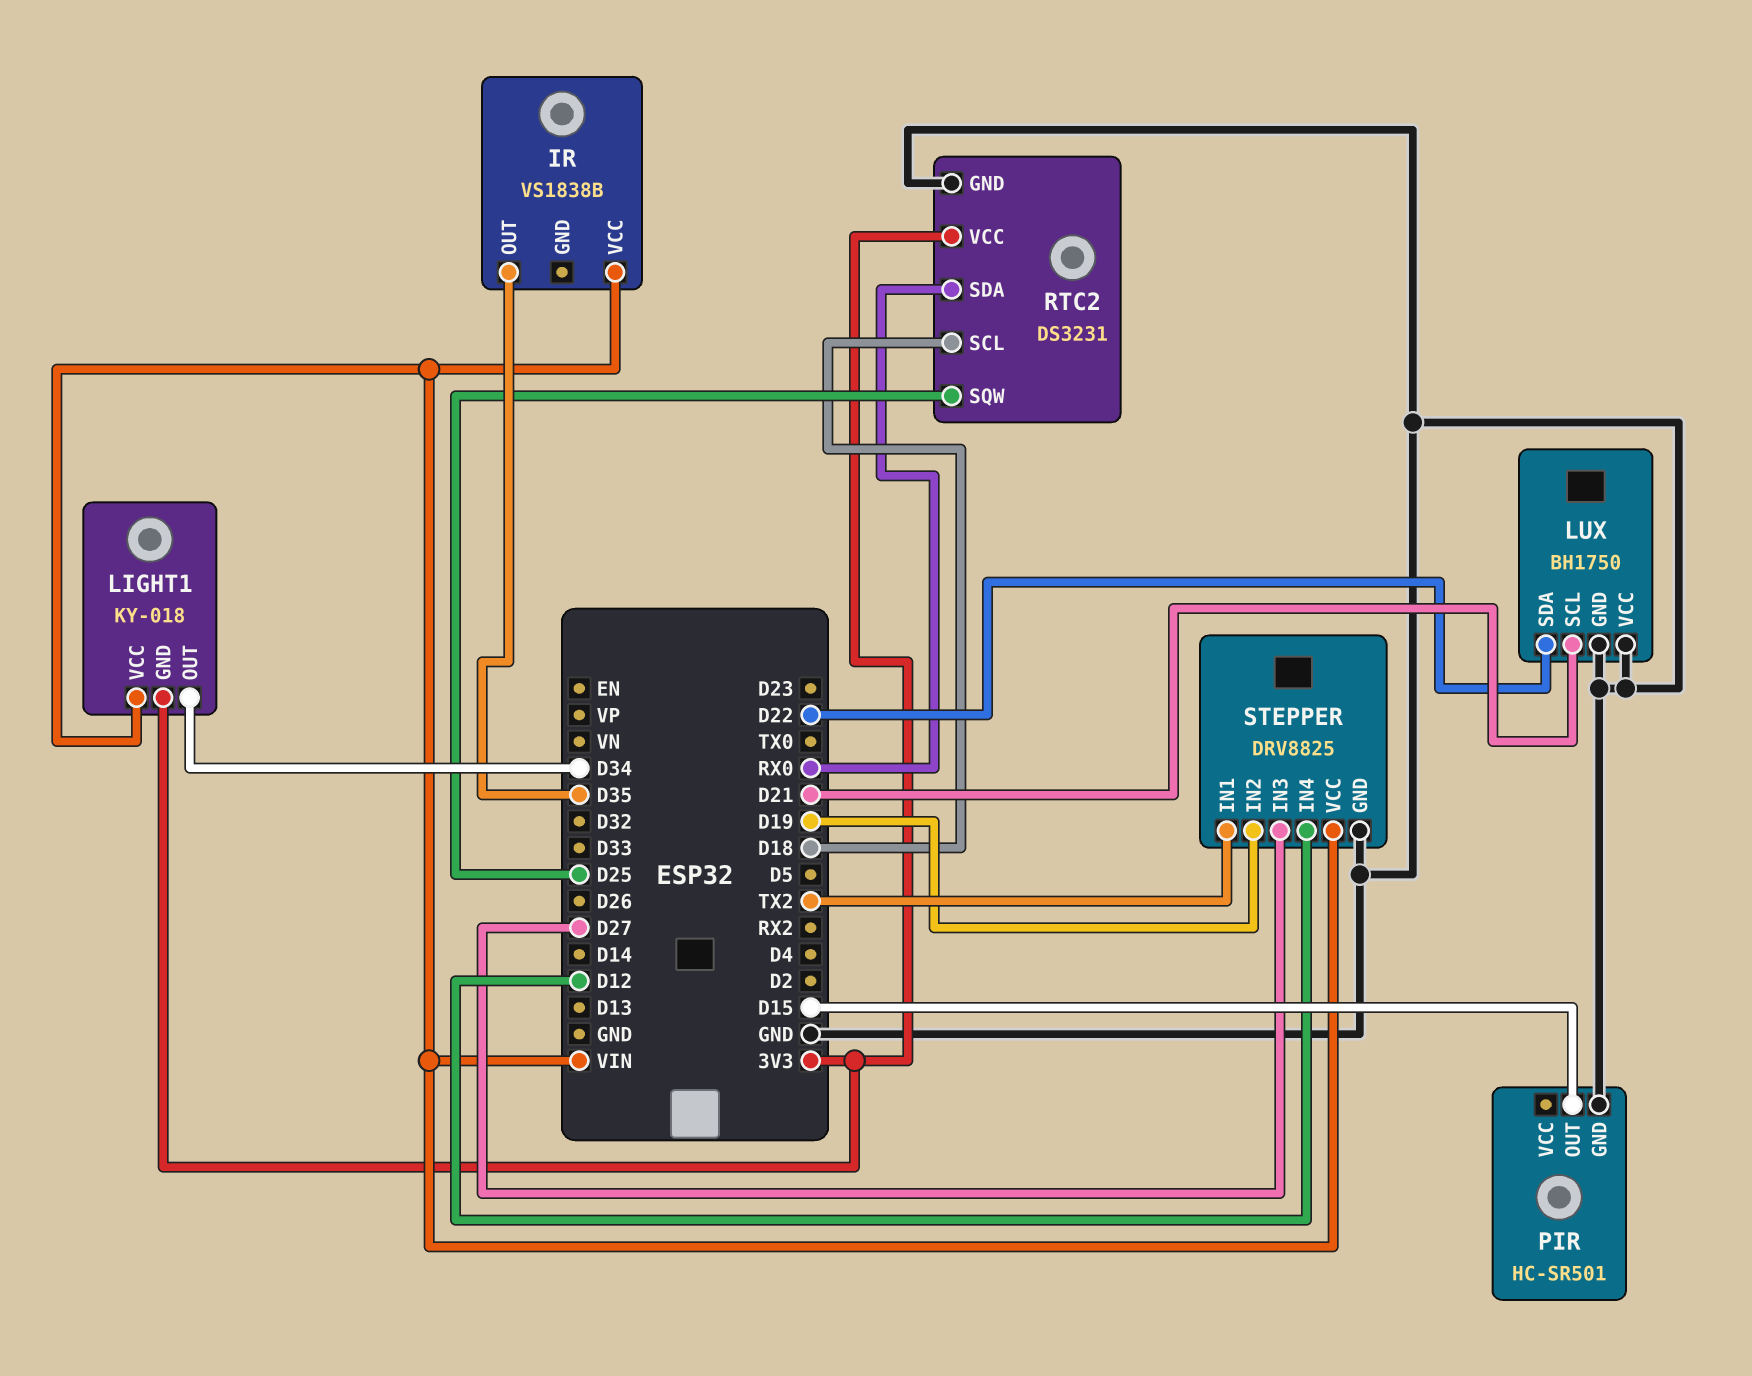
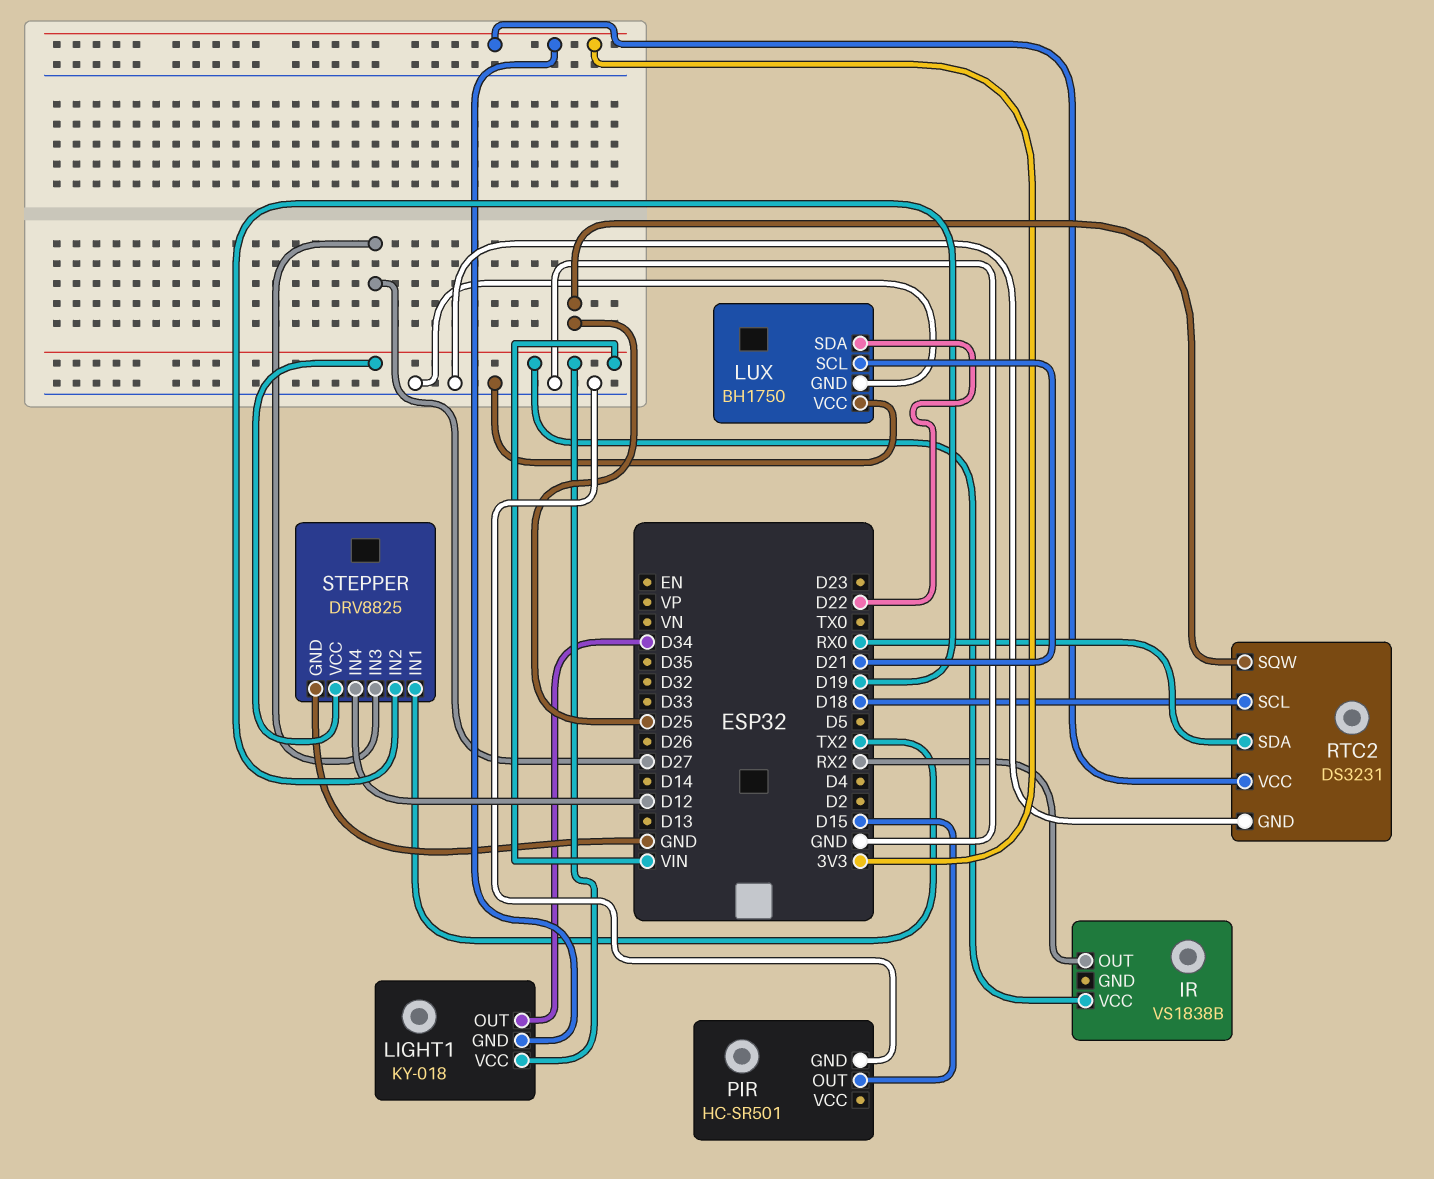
IR pin OUT: D35 -> RX2

